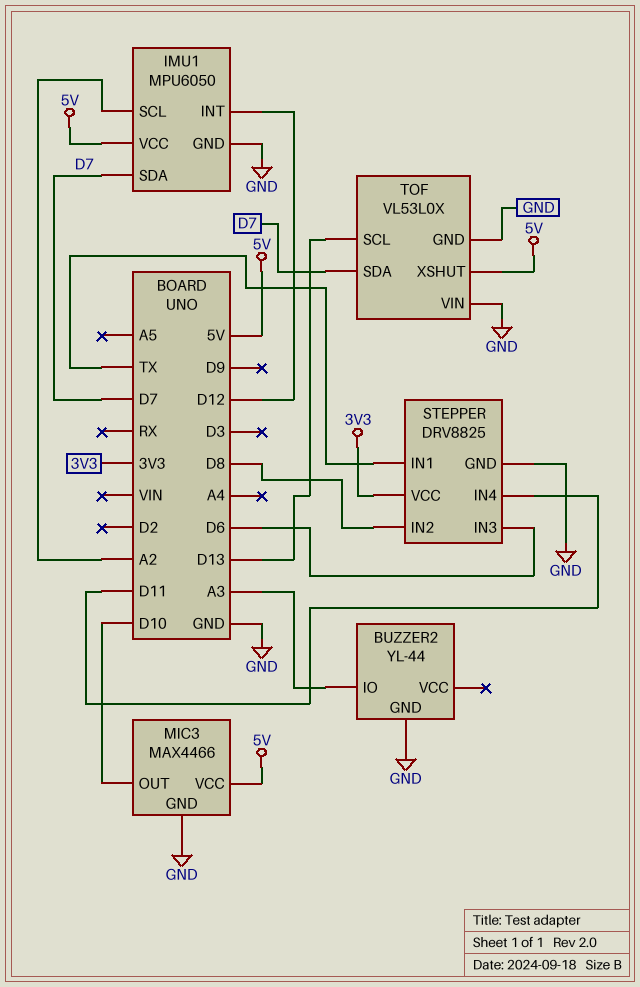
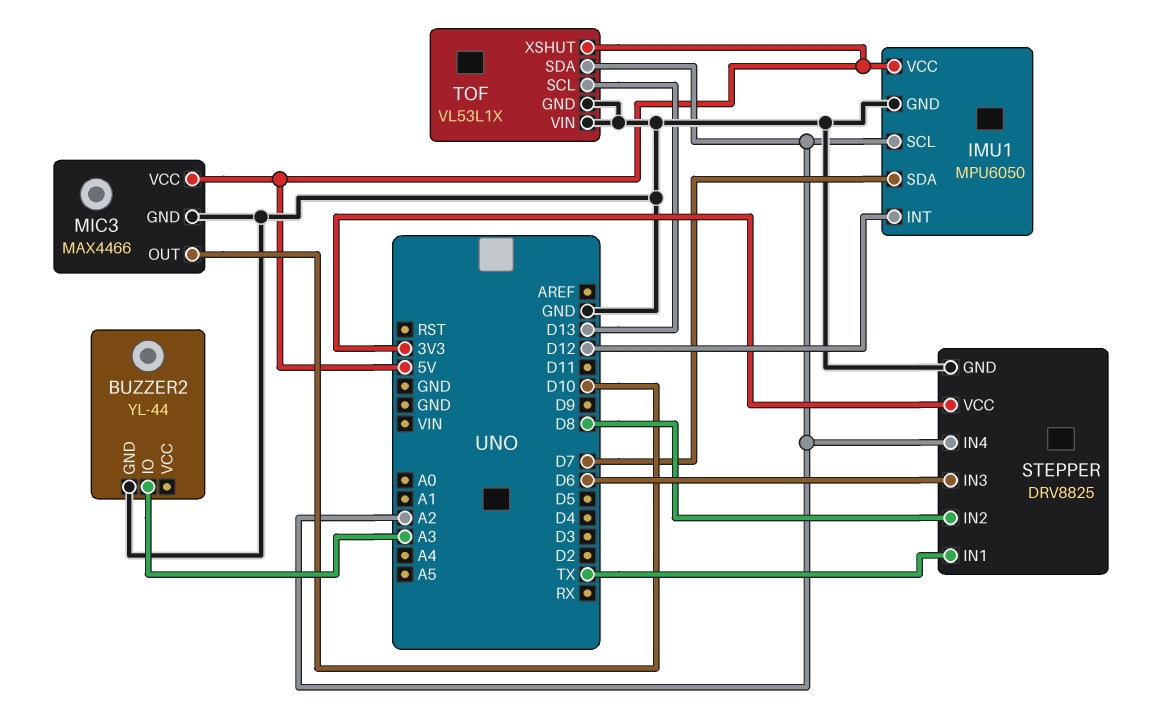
STEPPER pin IN4: D11 -> A2
TOF: VL53L0X -> VL53L1X
TOF pin SDA: D7 -> A2

